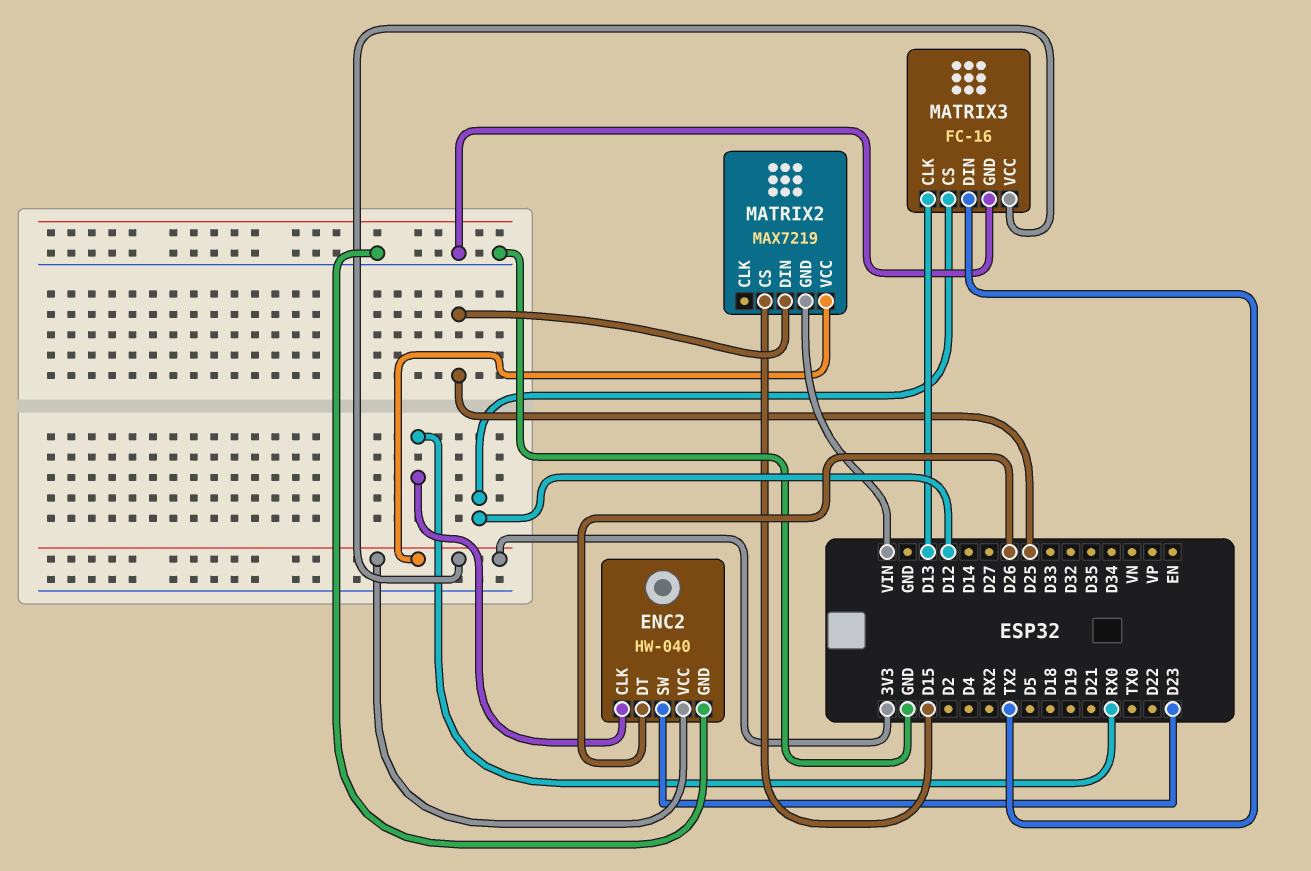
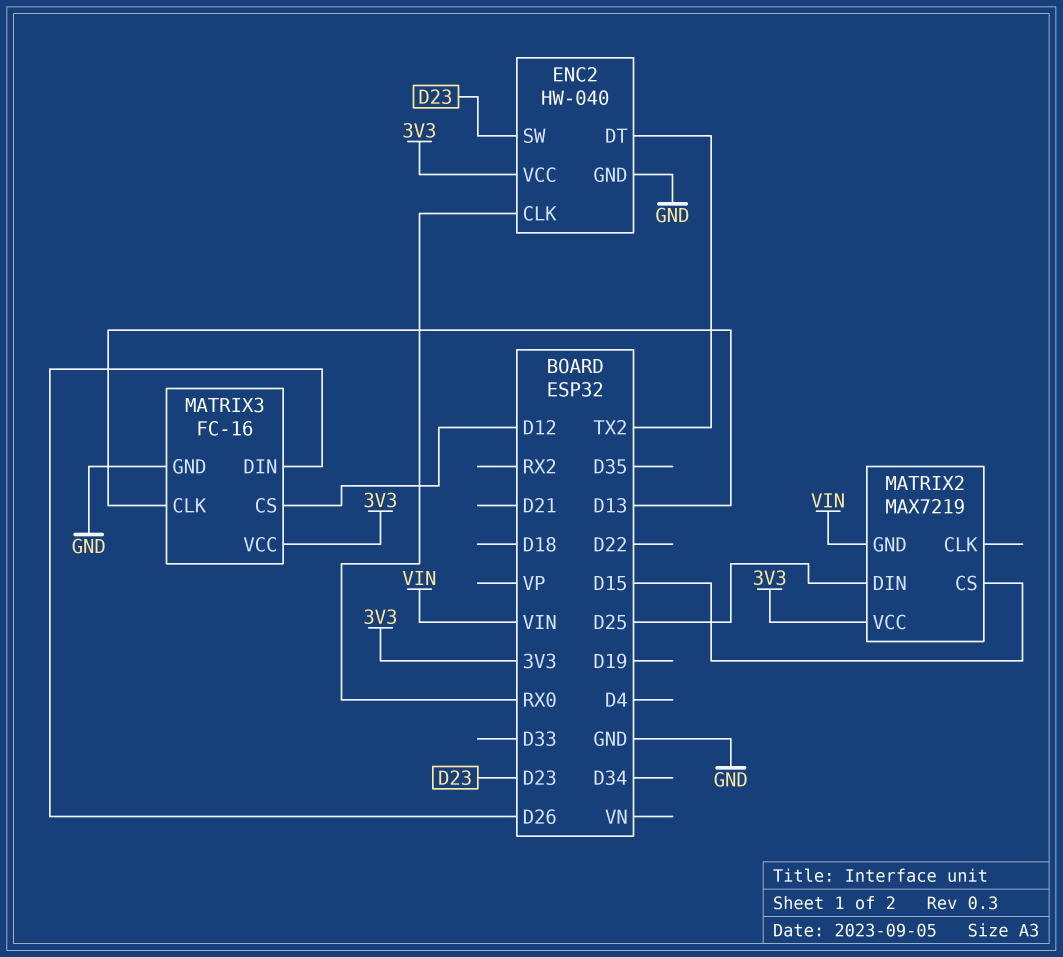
ENC2 pin DT: D26 -> TX2
MATRIX3 pin DIN: TX2 -> D26

